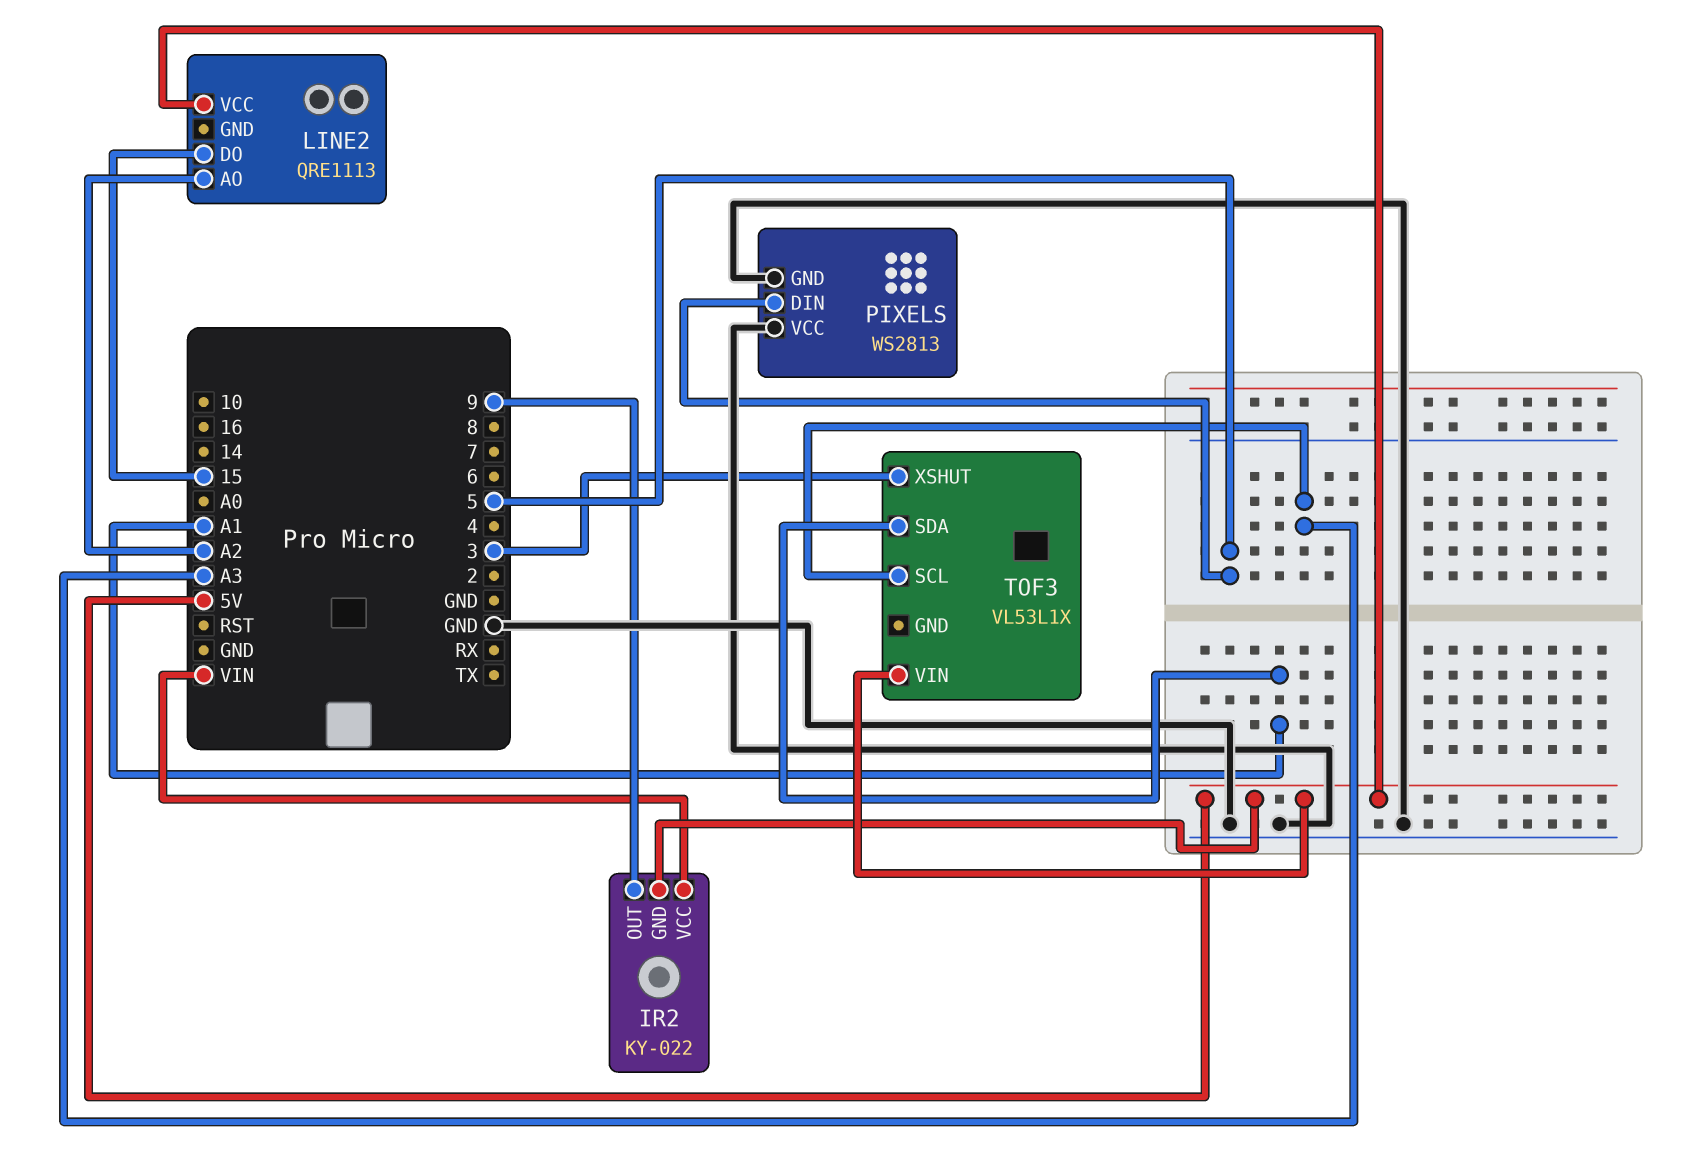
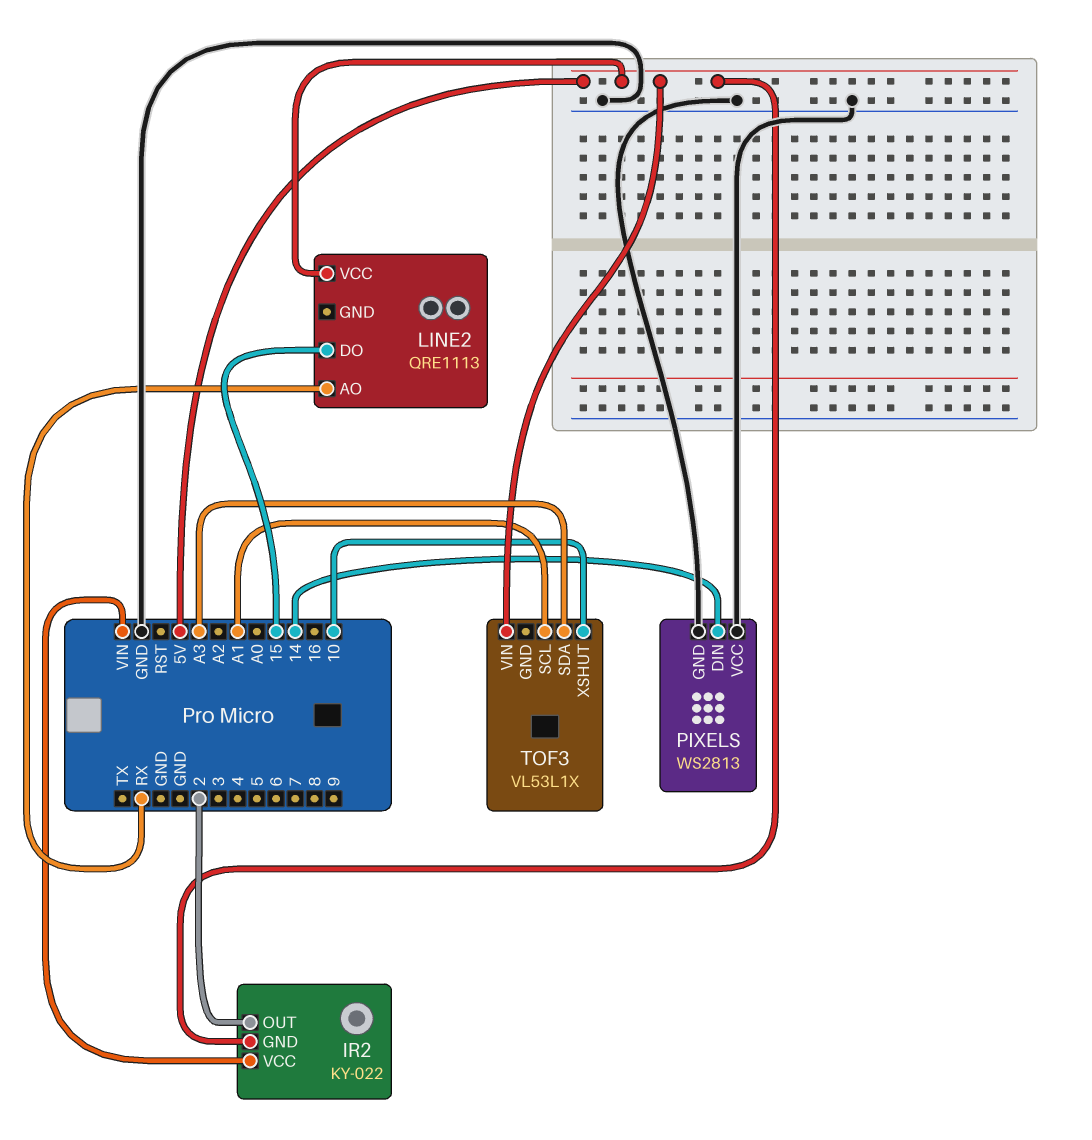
IR2 pin OUT: 9 -> 2
LINE2 pin AO: A2 -> RX
PIXELS pin DIN: 5 -> 14
TOF3 pin SCL: A3 -> A1
TOF3 pin SDA: A1 -> A3
TOF3 pin XSHUT: 3 -> 10

